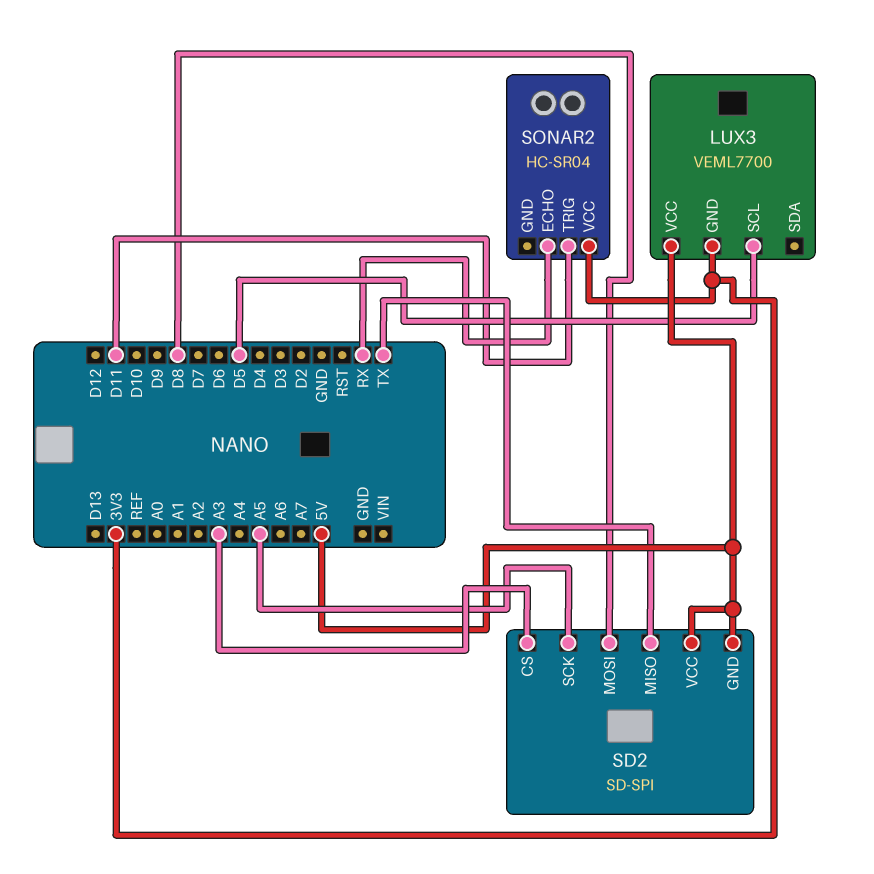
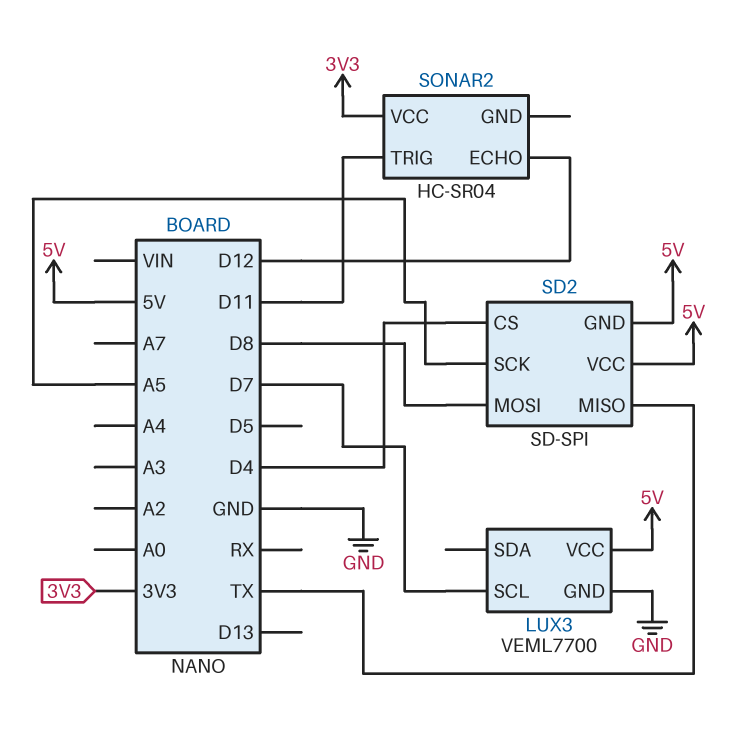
LUX3 pin GND: 3V3 -> GND
LUX3 pin SCL: D5 -> D7
SD2 pin CS: A3 -> D4
SONAR2 pin ECHO: RX -> D12

